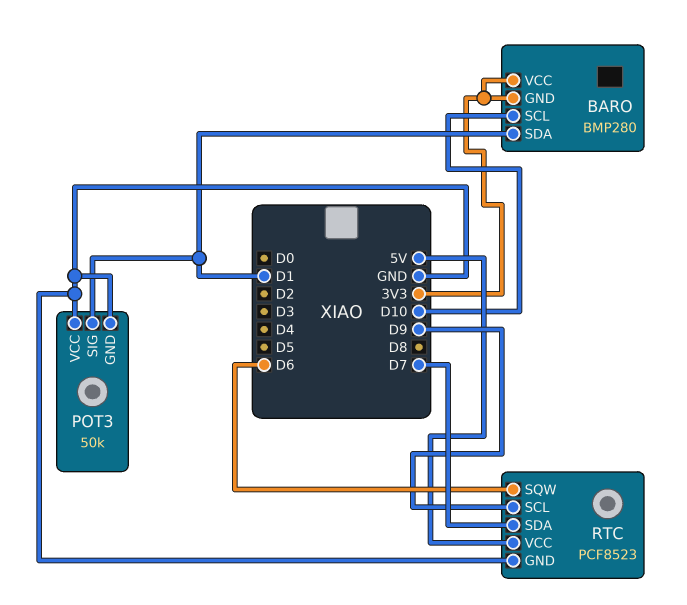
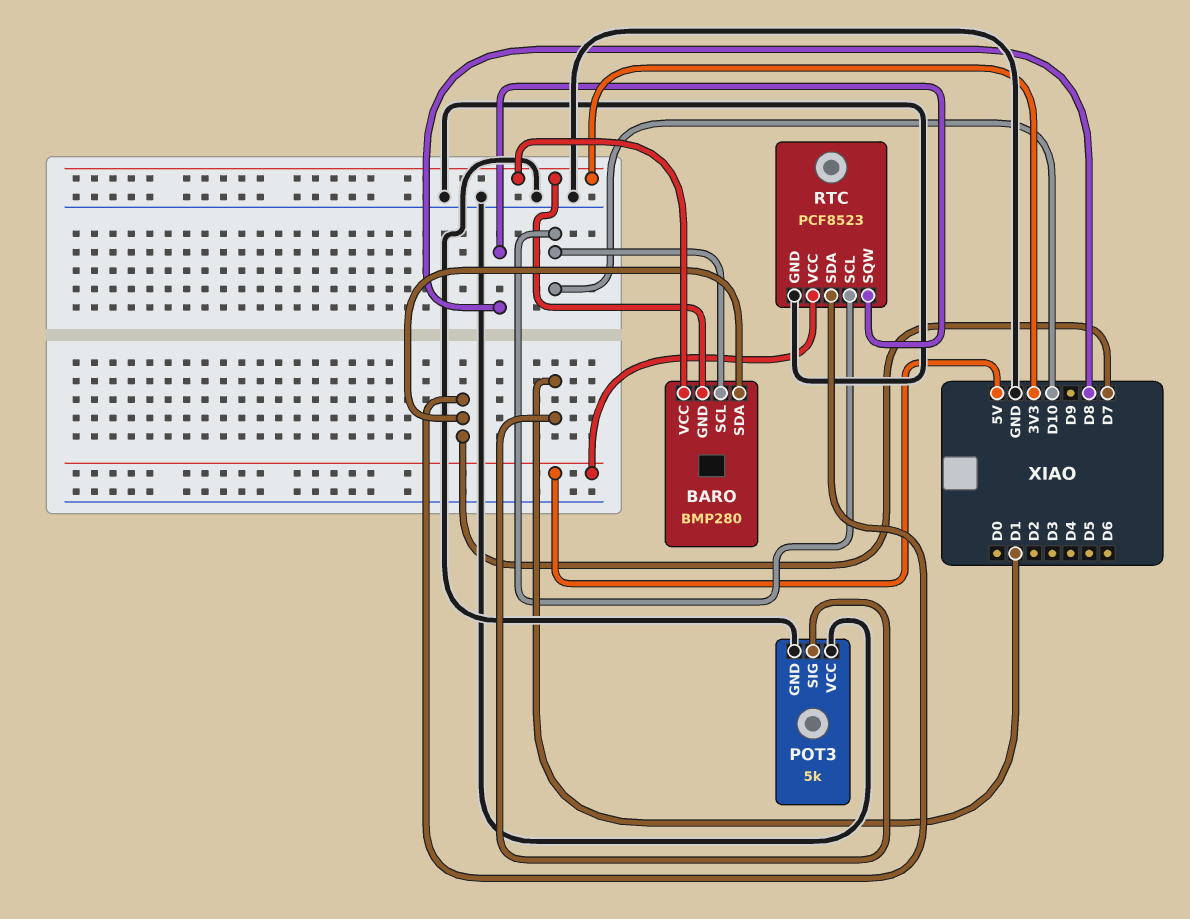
BARO pin SDA: D1 -> D7
POT3: 50k -> 5k
RTC pin SCL: D9 -> D10
RTC pin SQW: D6 -> D8

